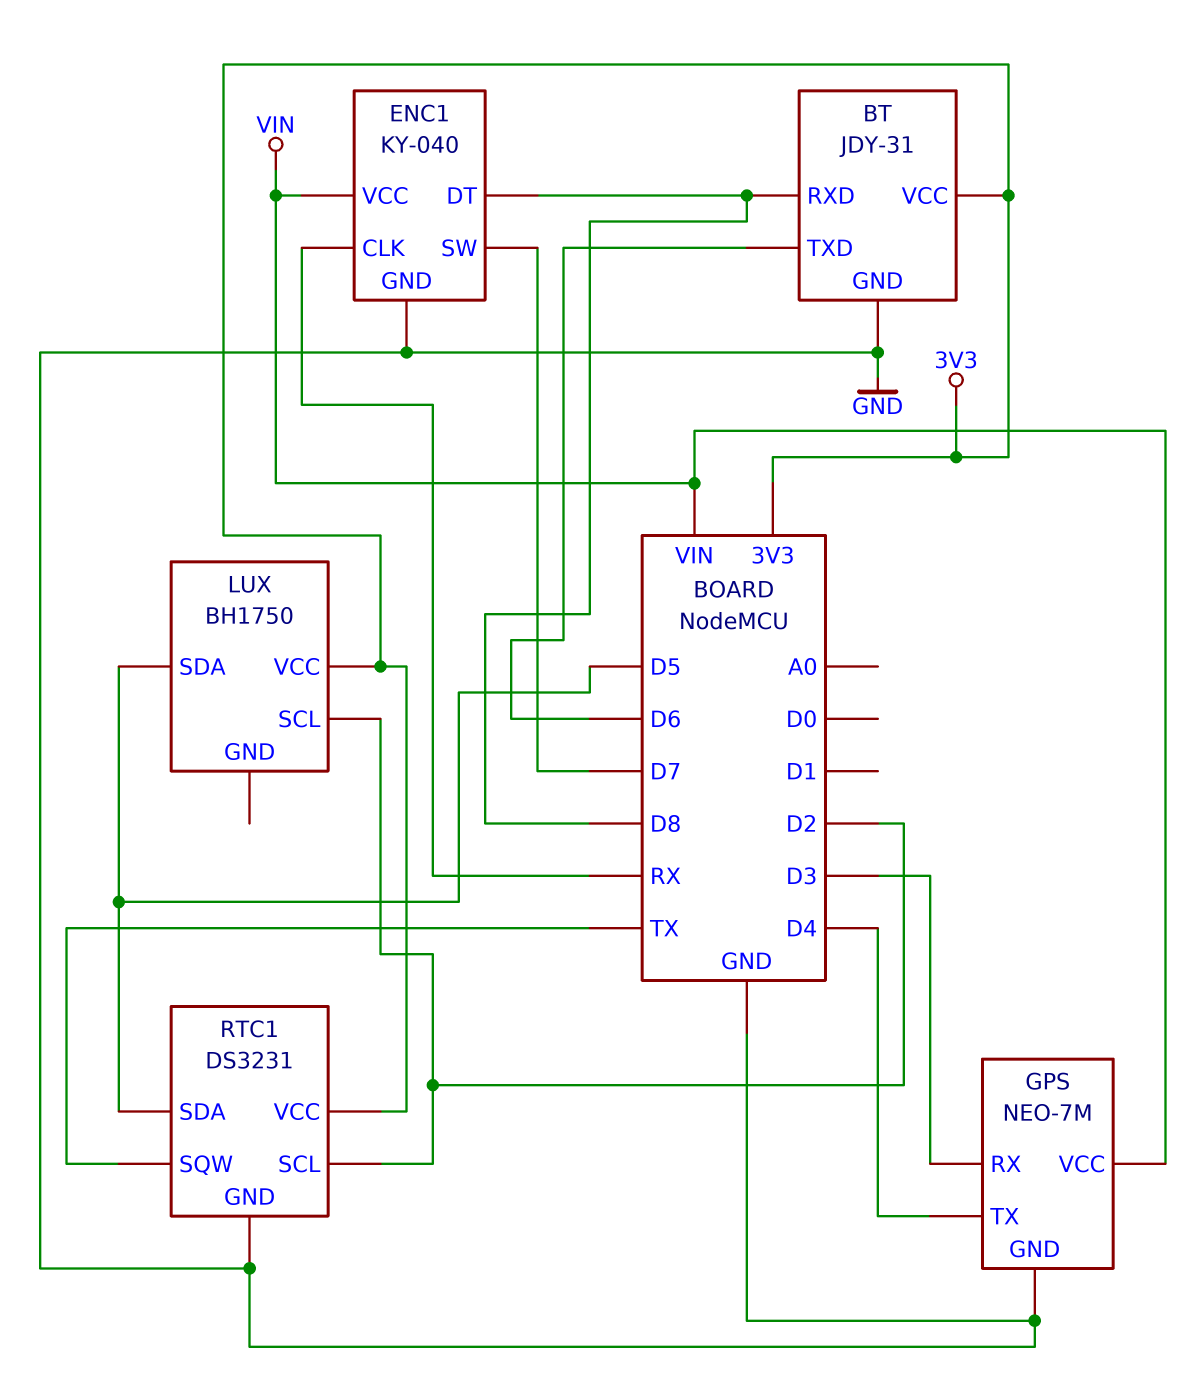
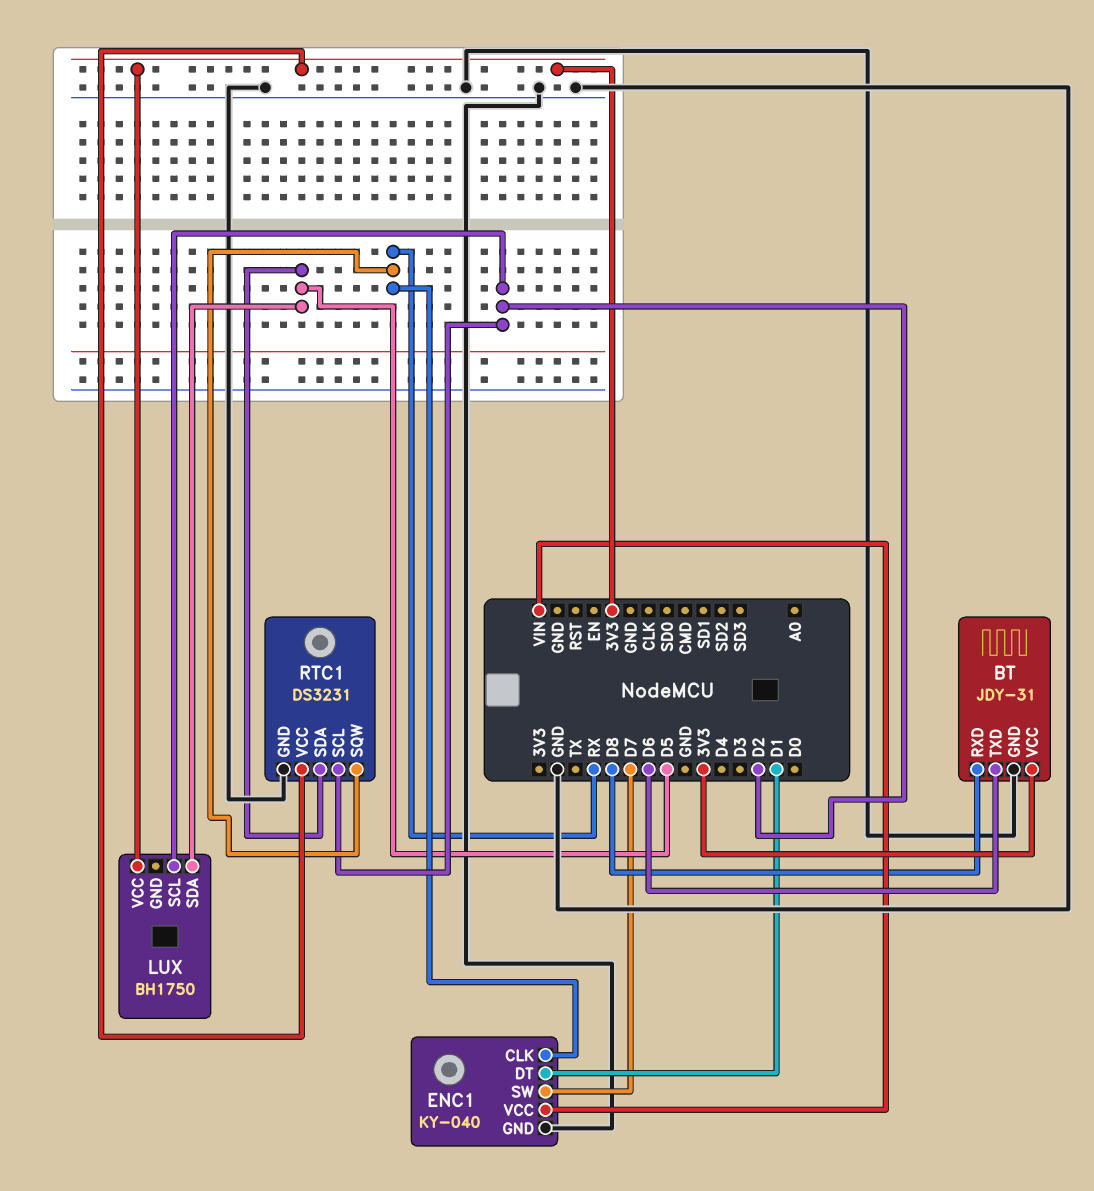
ENC1 pin DT: D8 -> D1
GPS: NEO-7M -> none
GPS pin GND: GND -> none
GPS pin RX: D3 -> none
GPS pin TX: D4 -> none
GPS pin VCC: VIN -> none
RTC1 pin SQW: TX -> RX

